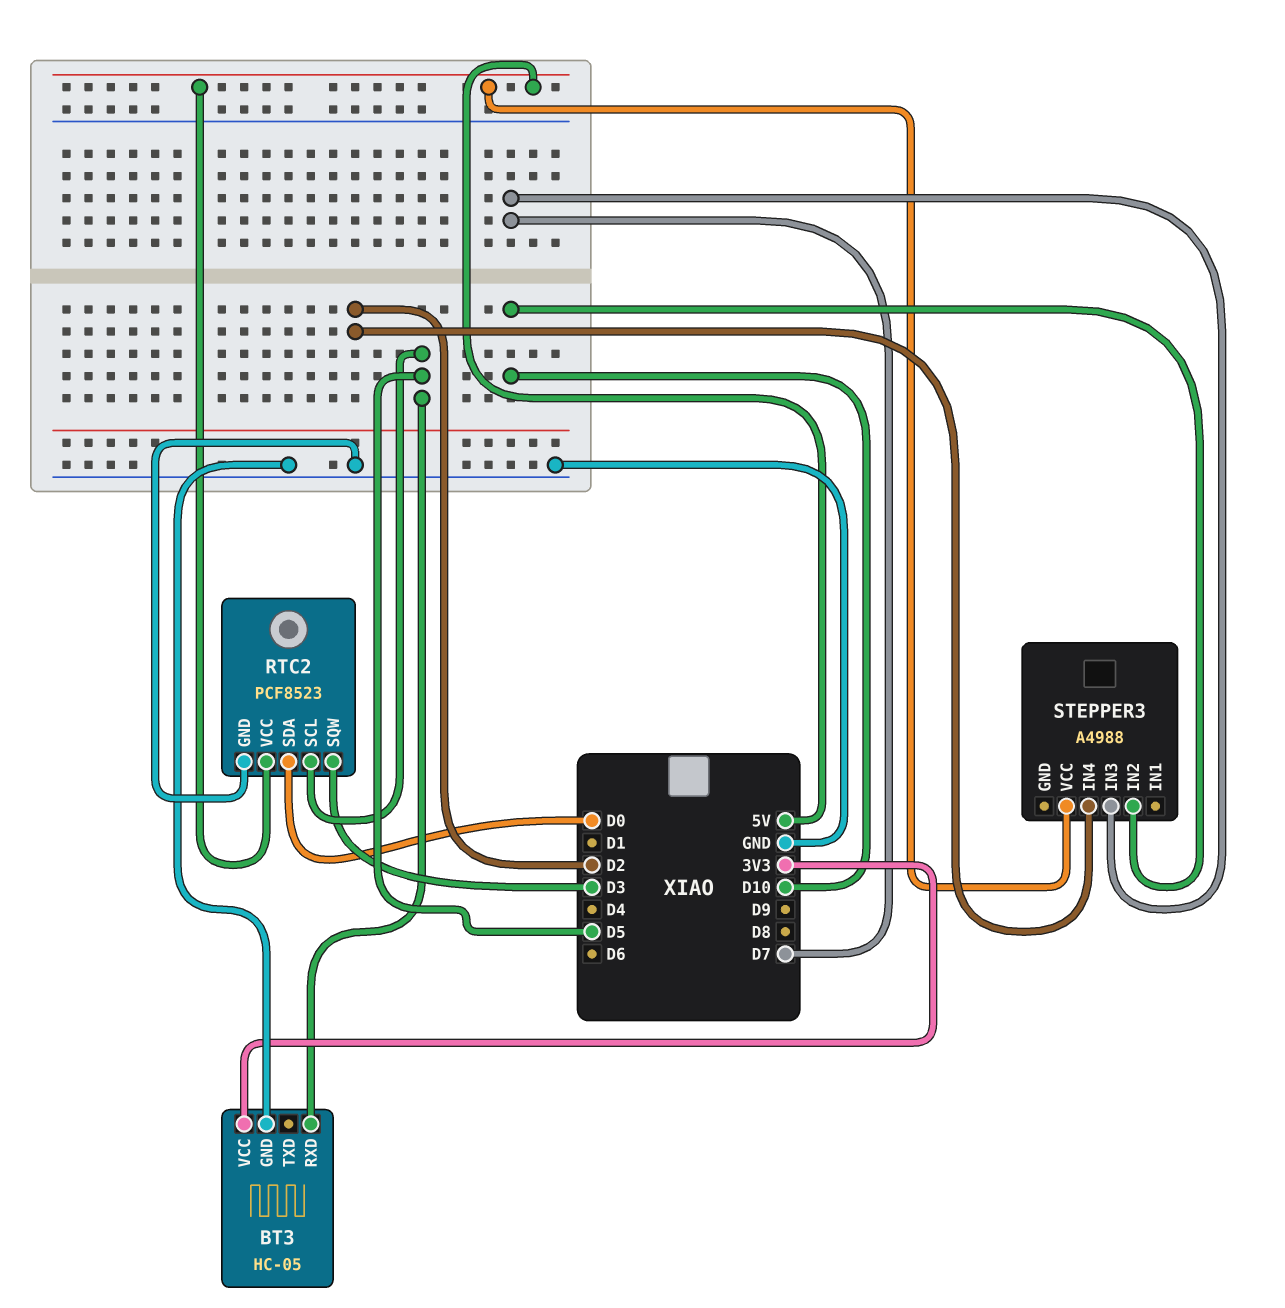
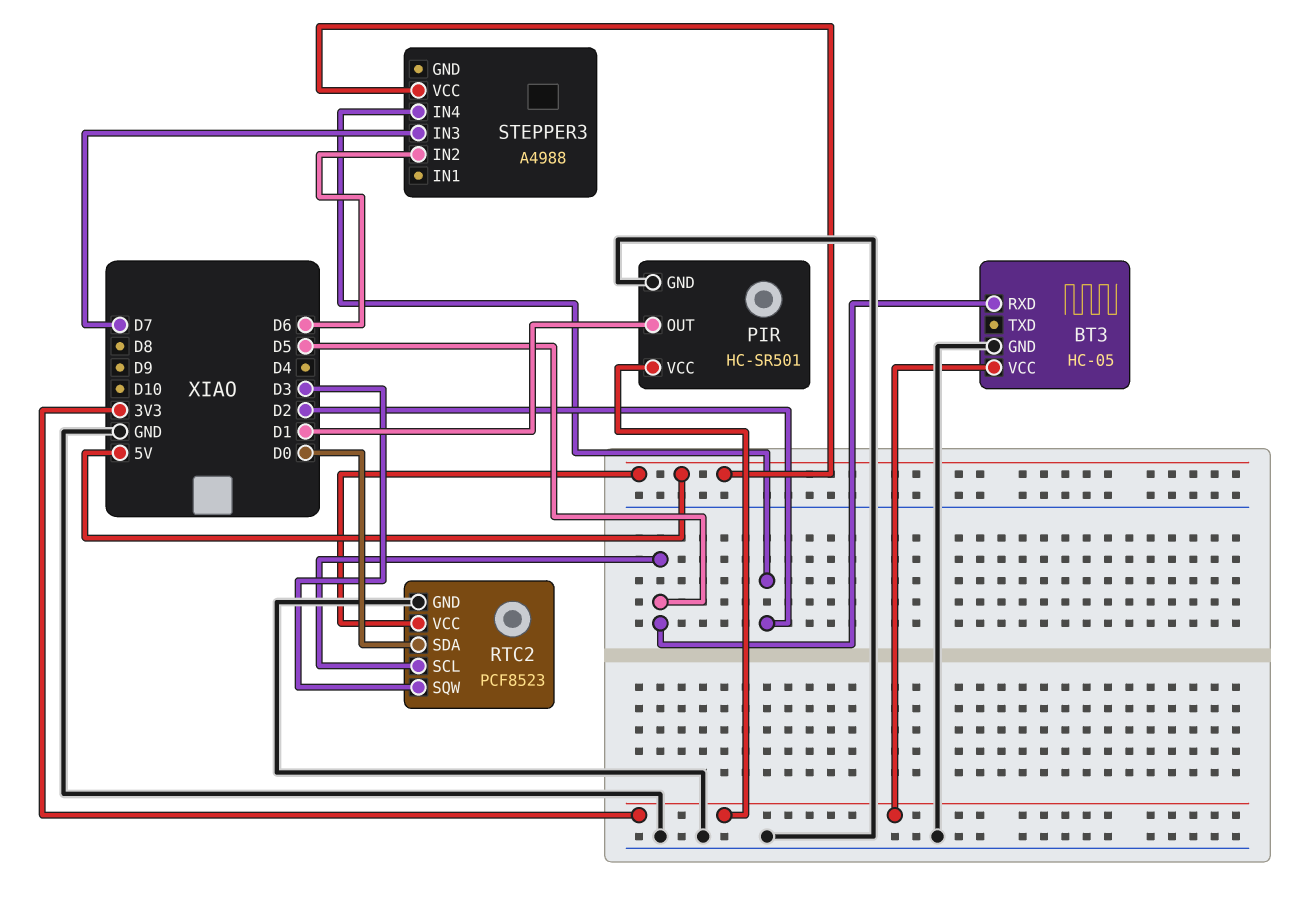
PIR: none -> HC-SR501
PIR pin GND: none -> GND
PIR pin OUT: none -> D1
PIR pin VCC: none -> 3V3
STEPPER3 pin IN2: D10 -> D6

